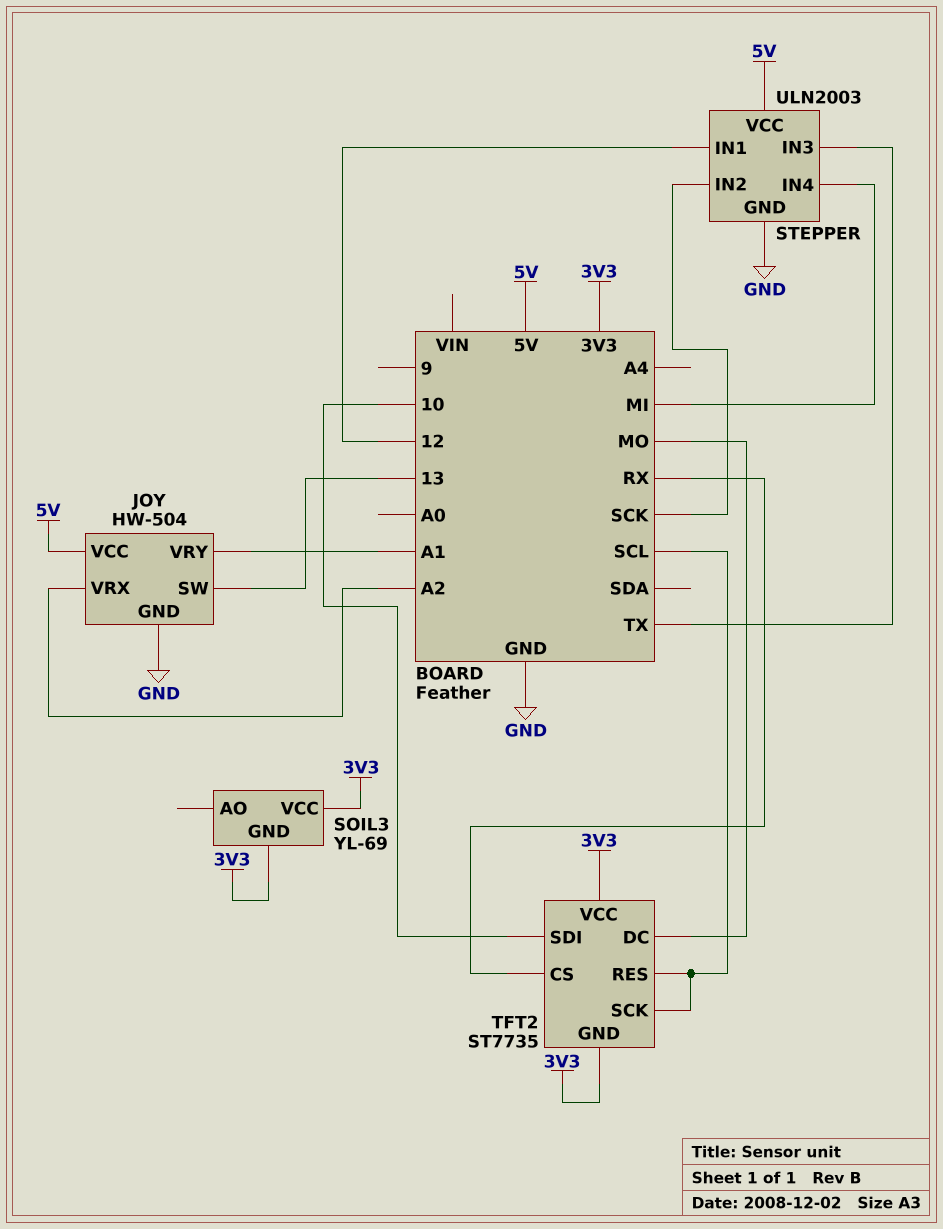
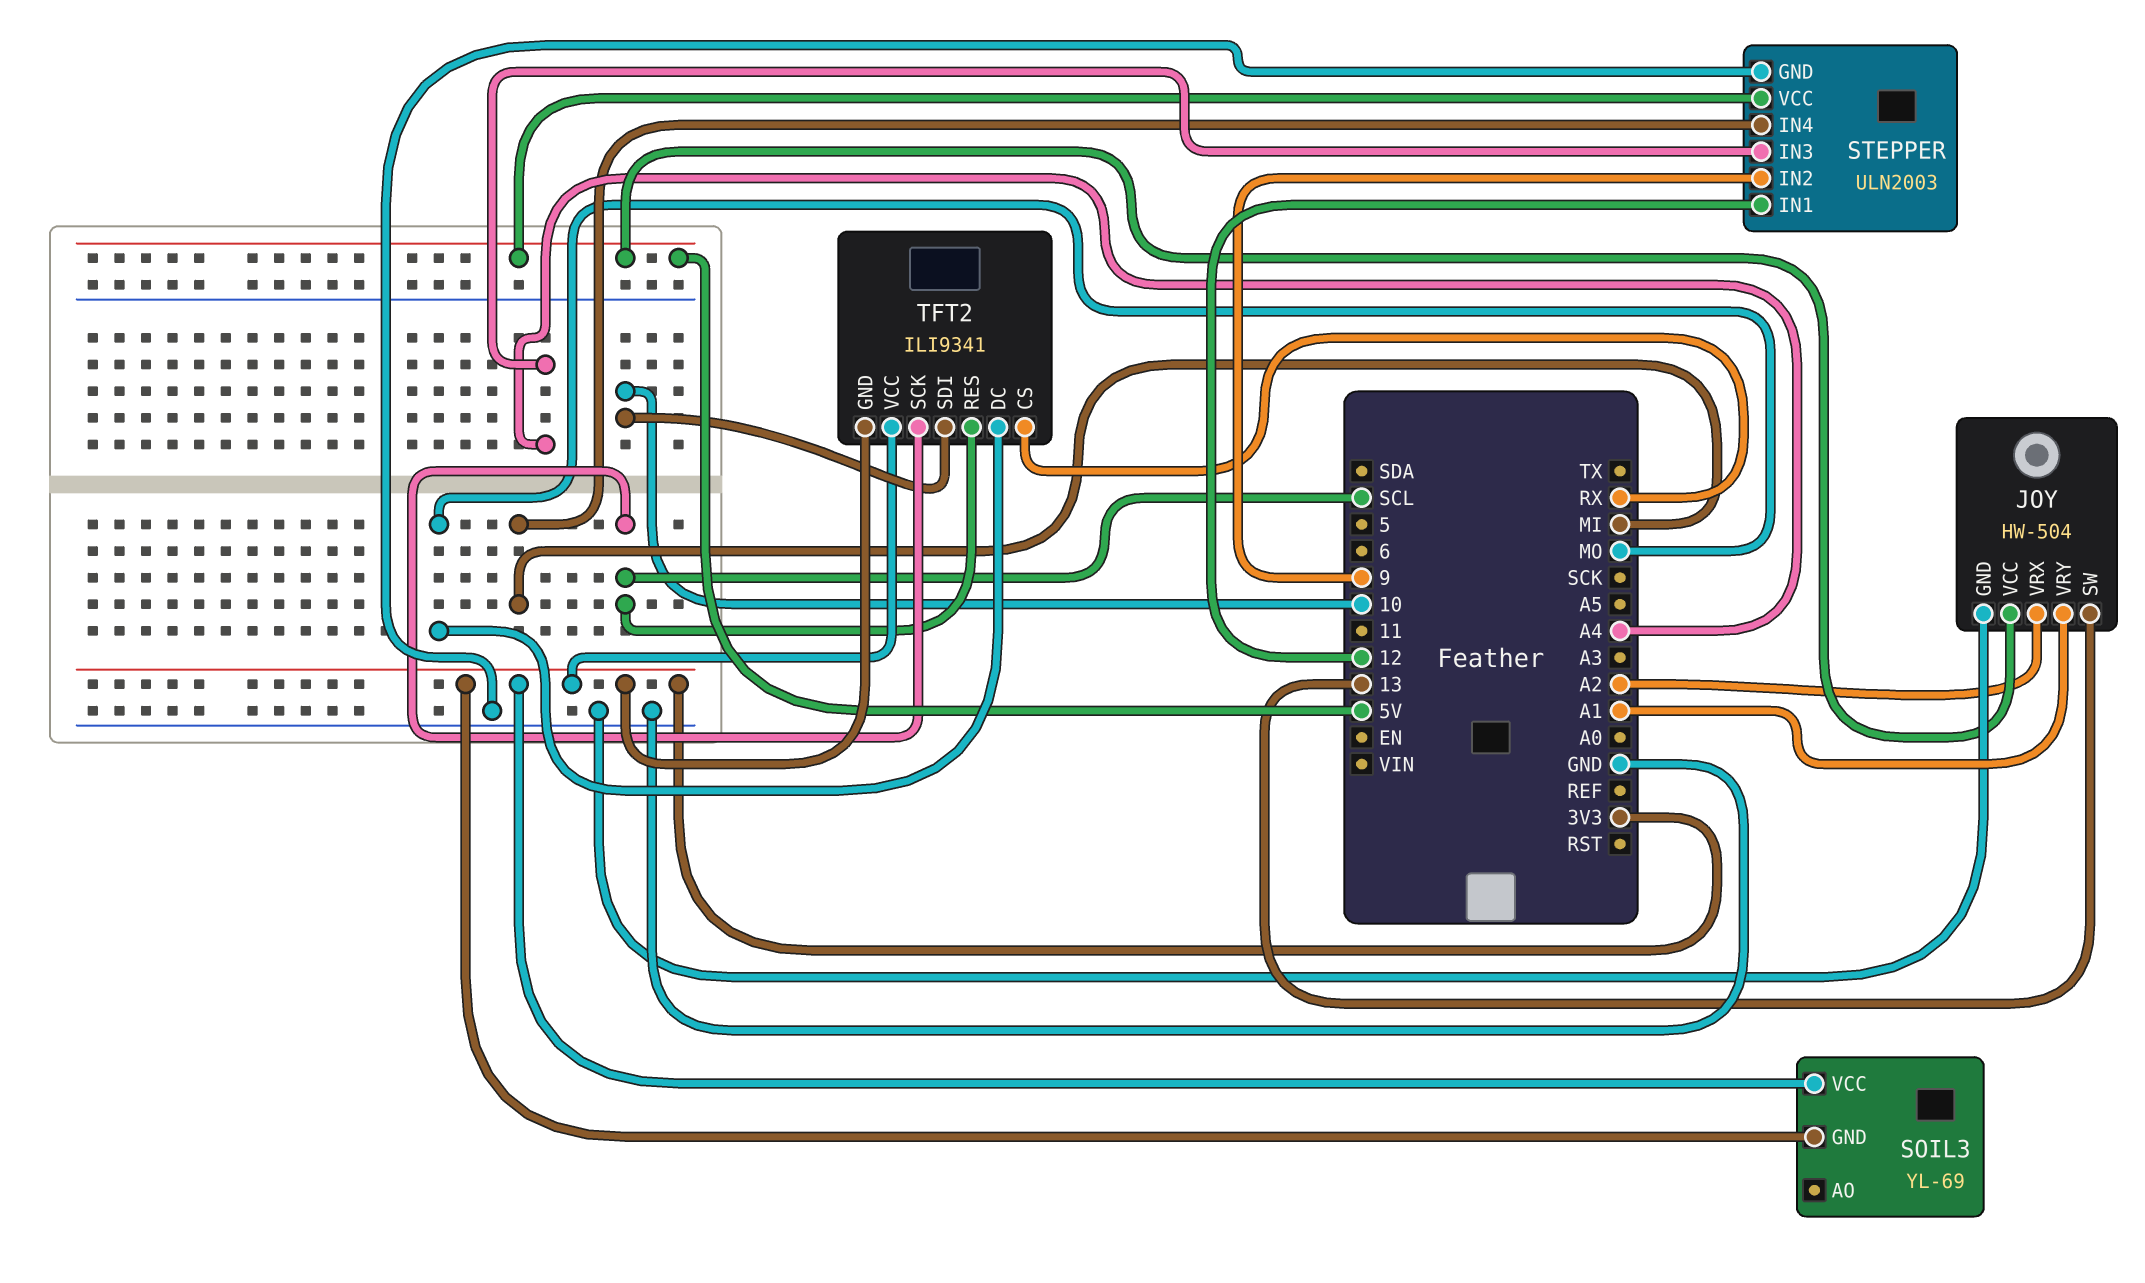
STEPPER pin IN2: SCK -> 9
STEPPER pin IN3: TX -> A4
TFT2: ST7735 -> ILI9341

